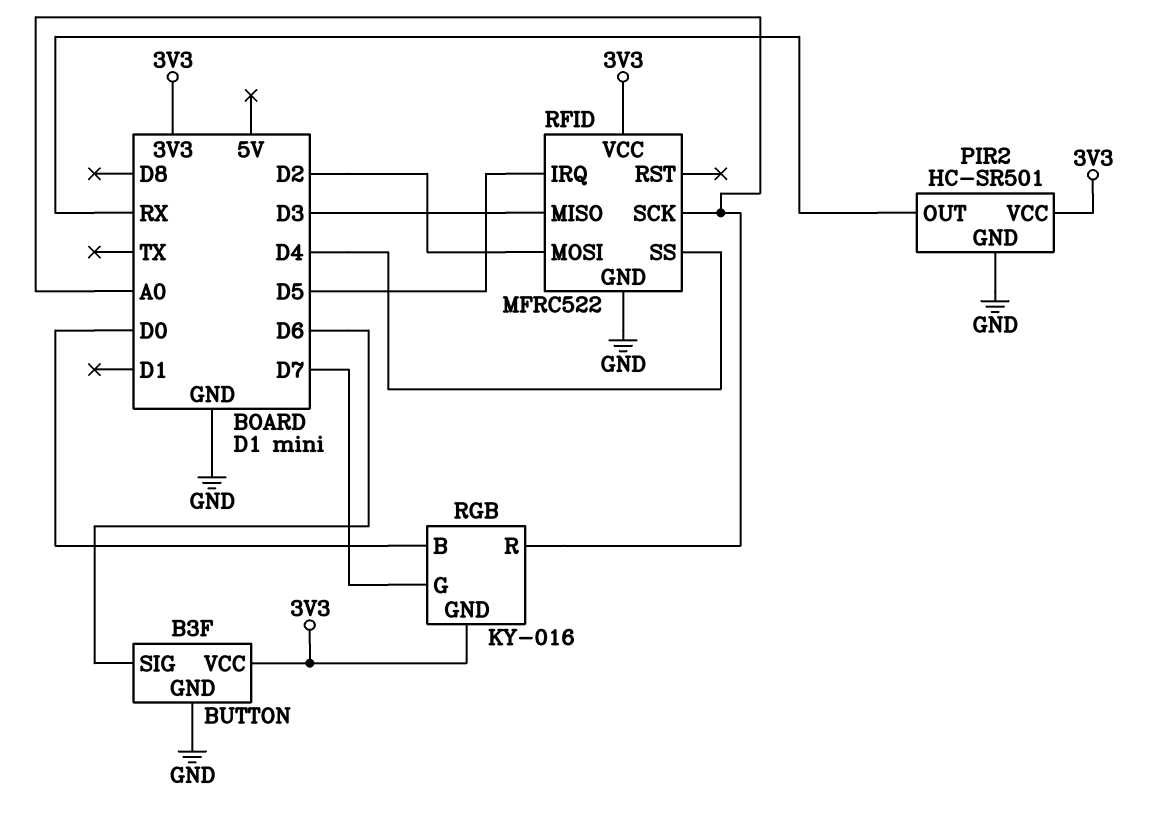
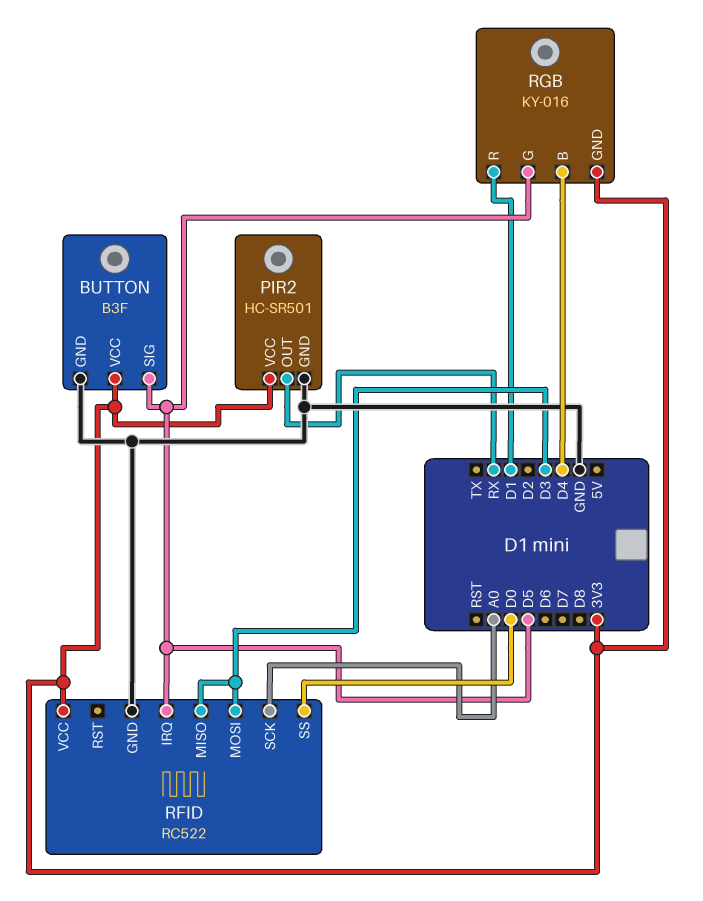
BUTTON pin SIG: D6 -> D5
RFID: MFRC522 -> RC522
RFID pin MOSI: D2 -> D3
RFID pin SS: D4 -> D0
RGB pin B: D0 -> D4
RGB pin G: D7 -> D5
RGB pin R: A0 -> D1

